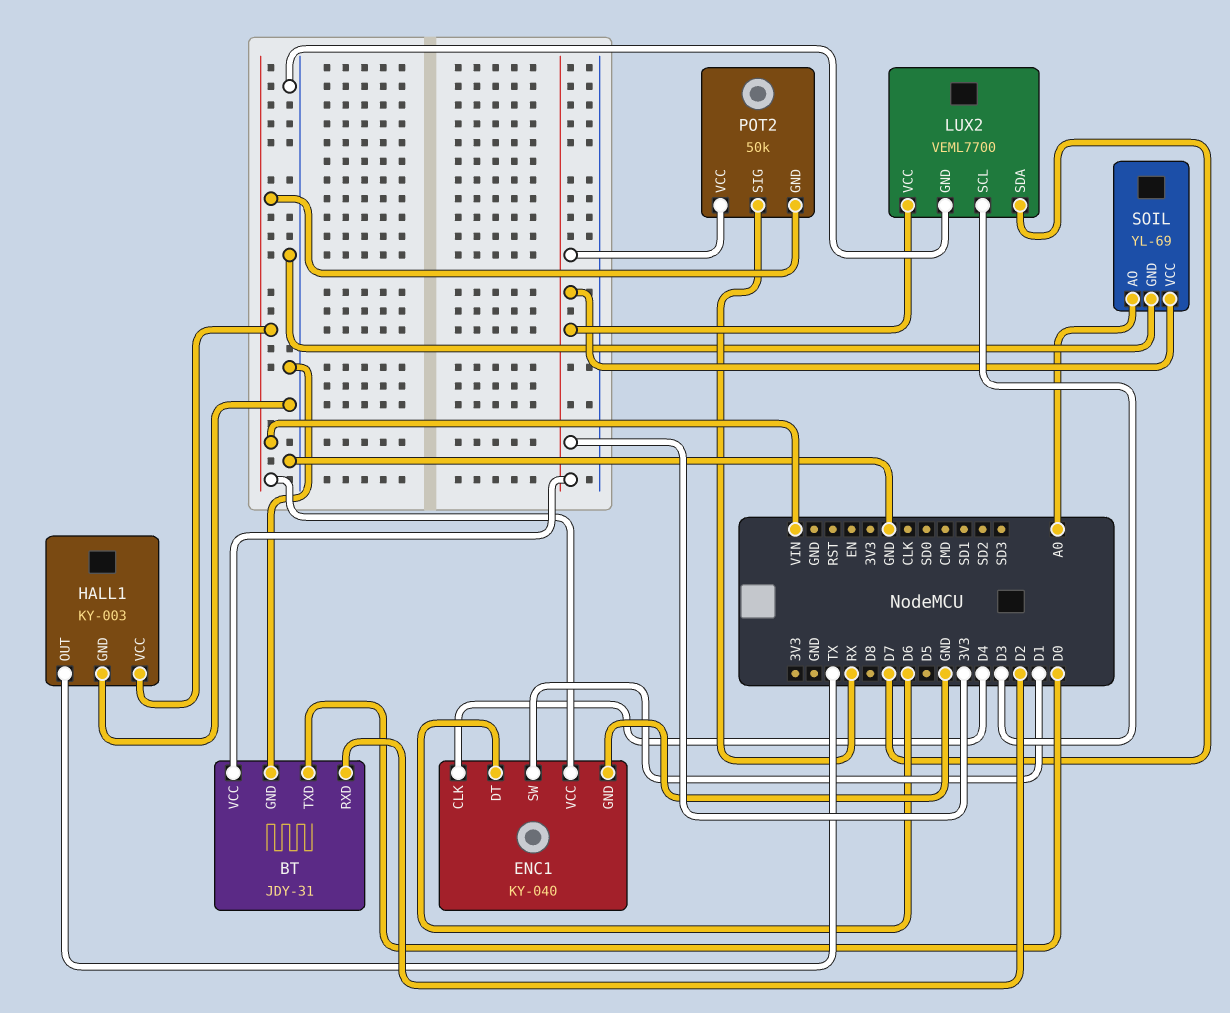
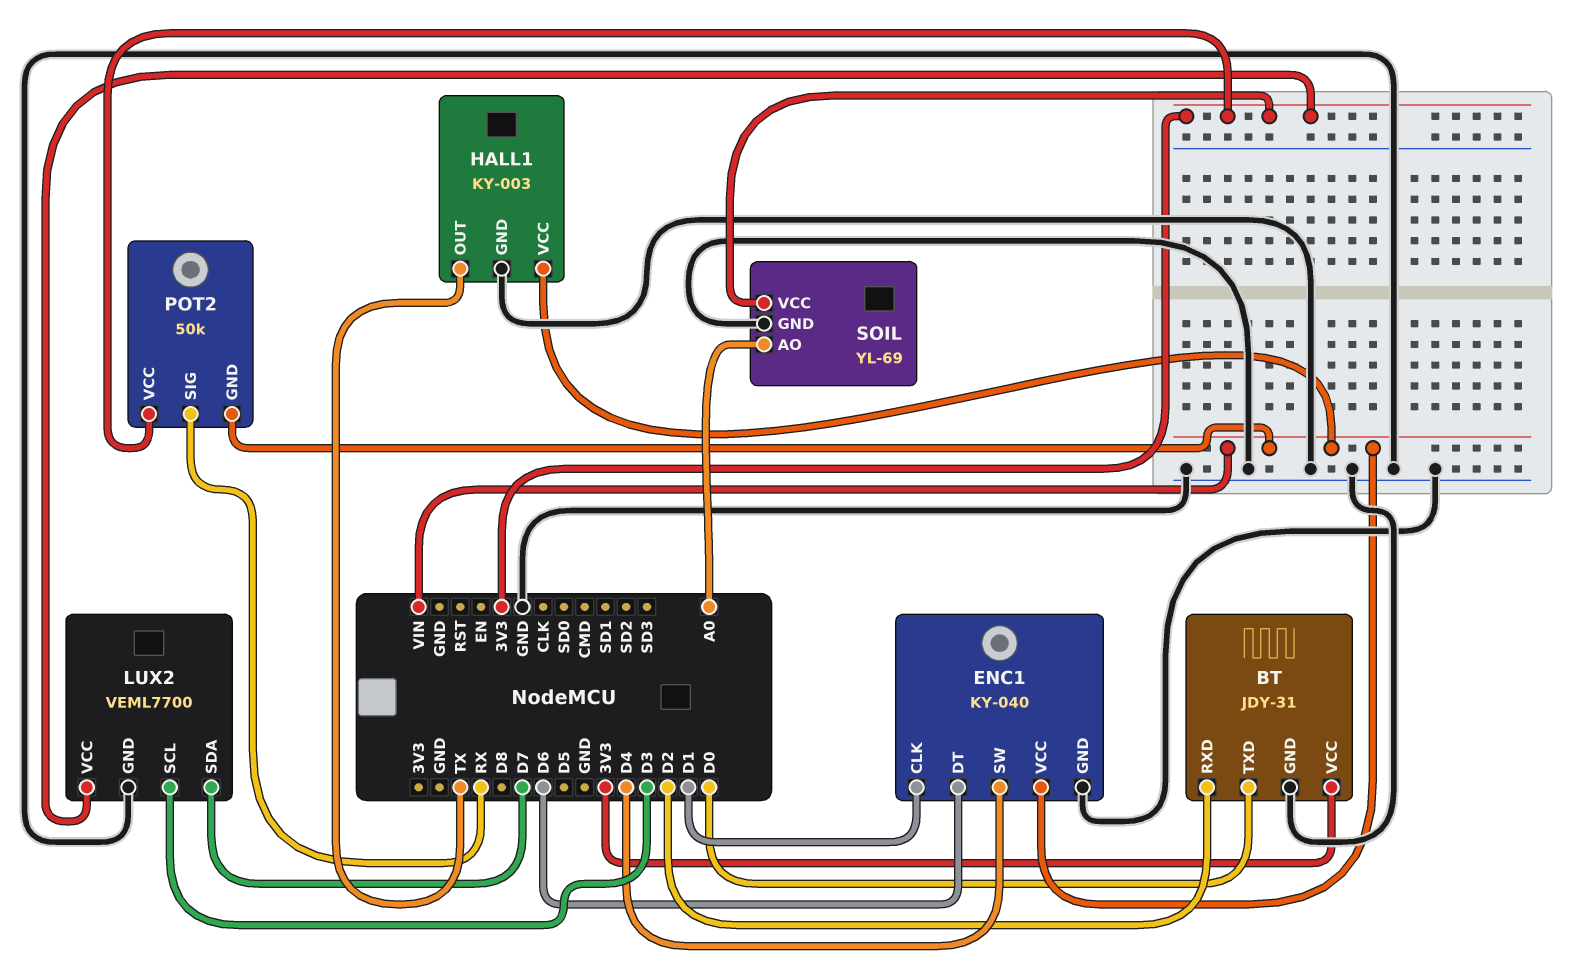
ENC1 pin CLK: D4 -> D1
ENC1 pin SW: D1 -> D4

